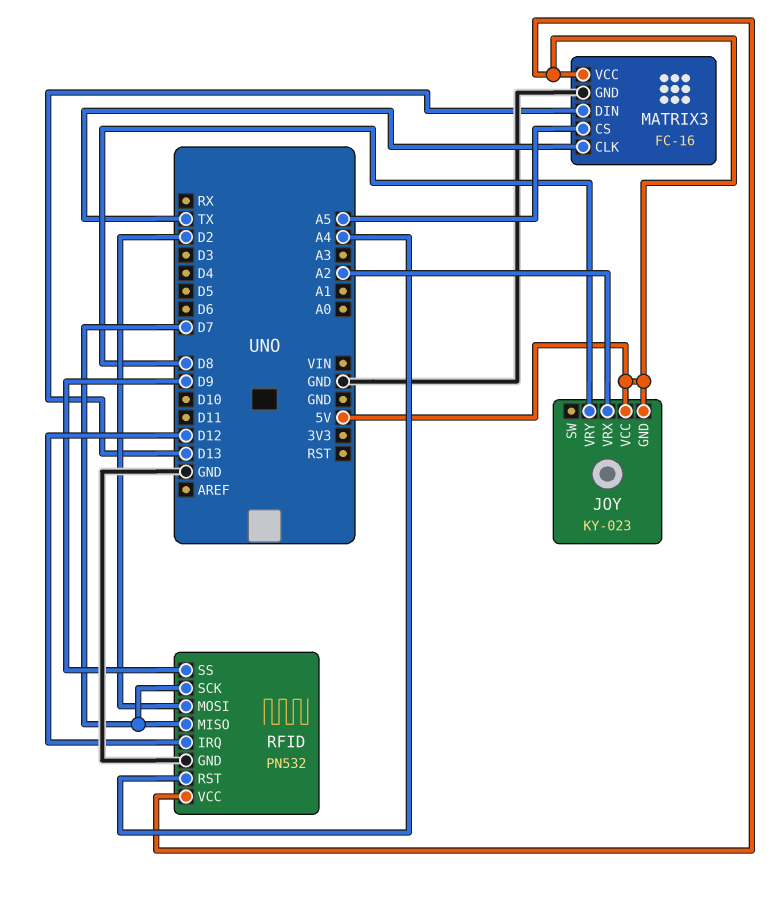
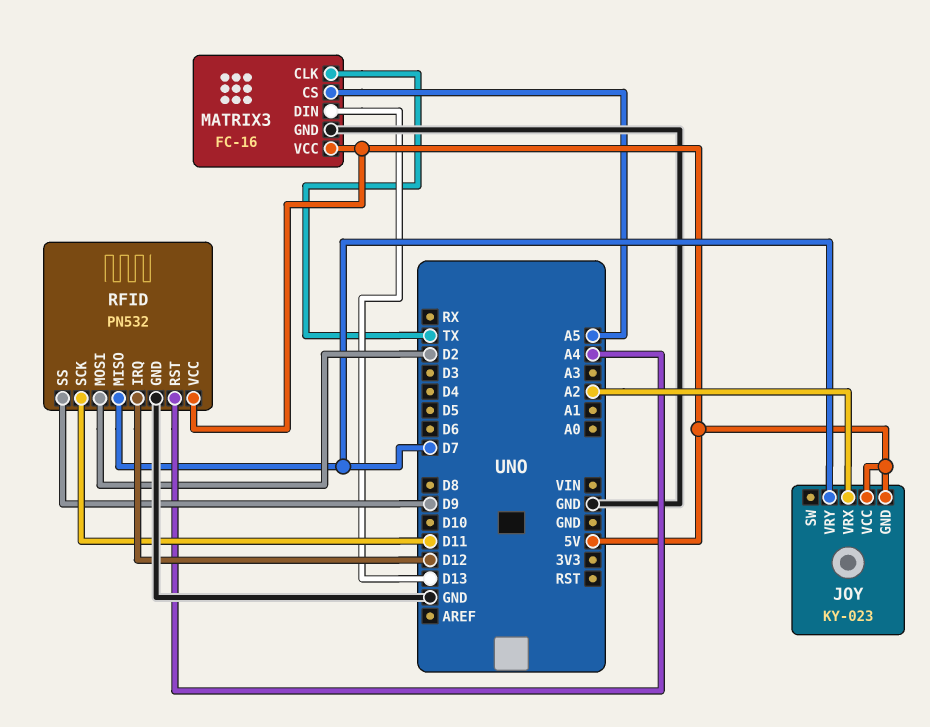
JOY pin VRY: D8 -> D7
RFID pin SCK: D7 -> D11

